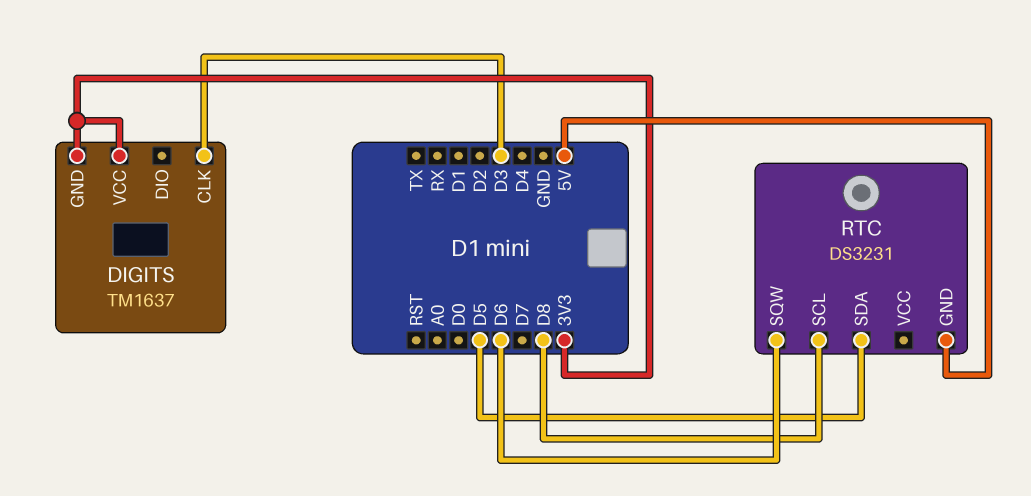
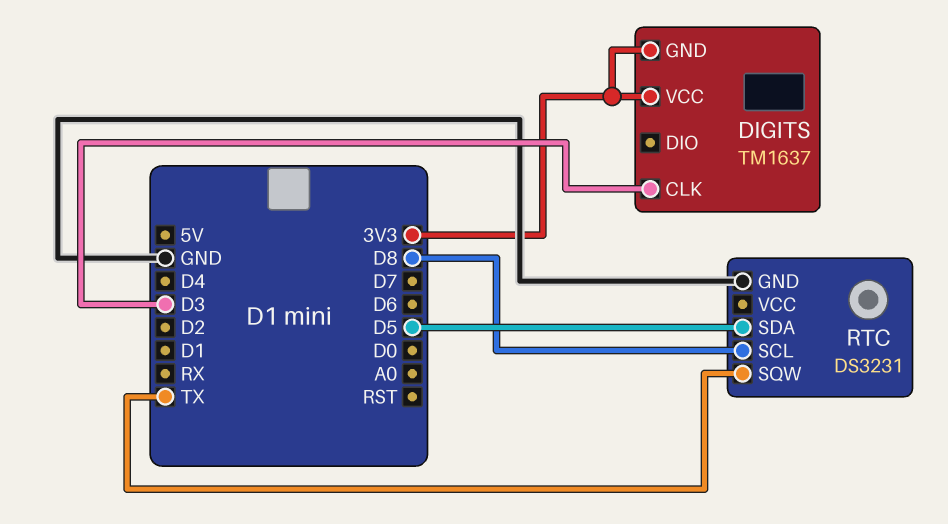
RTC pin GND: 5V -> GND
RTC pin SQW: D6 -> TX

